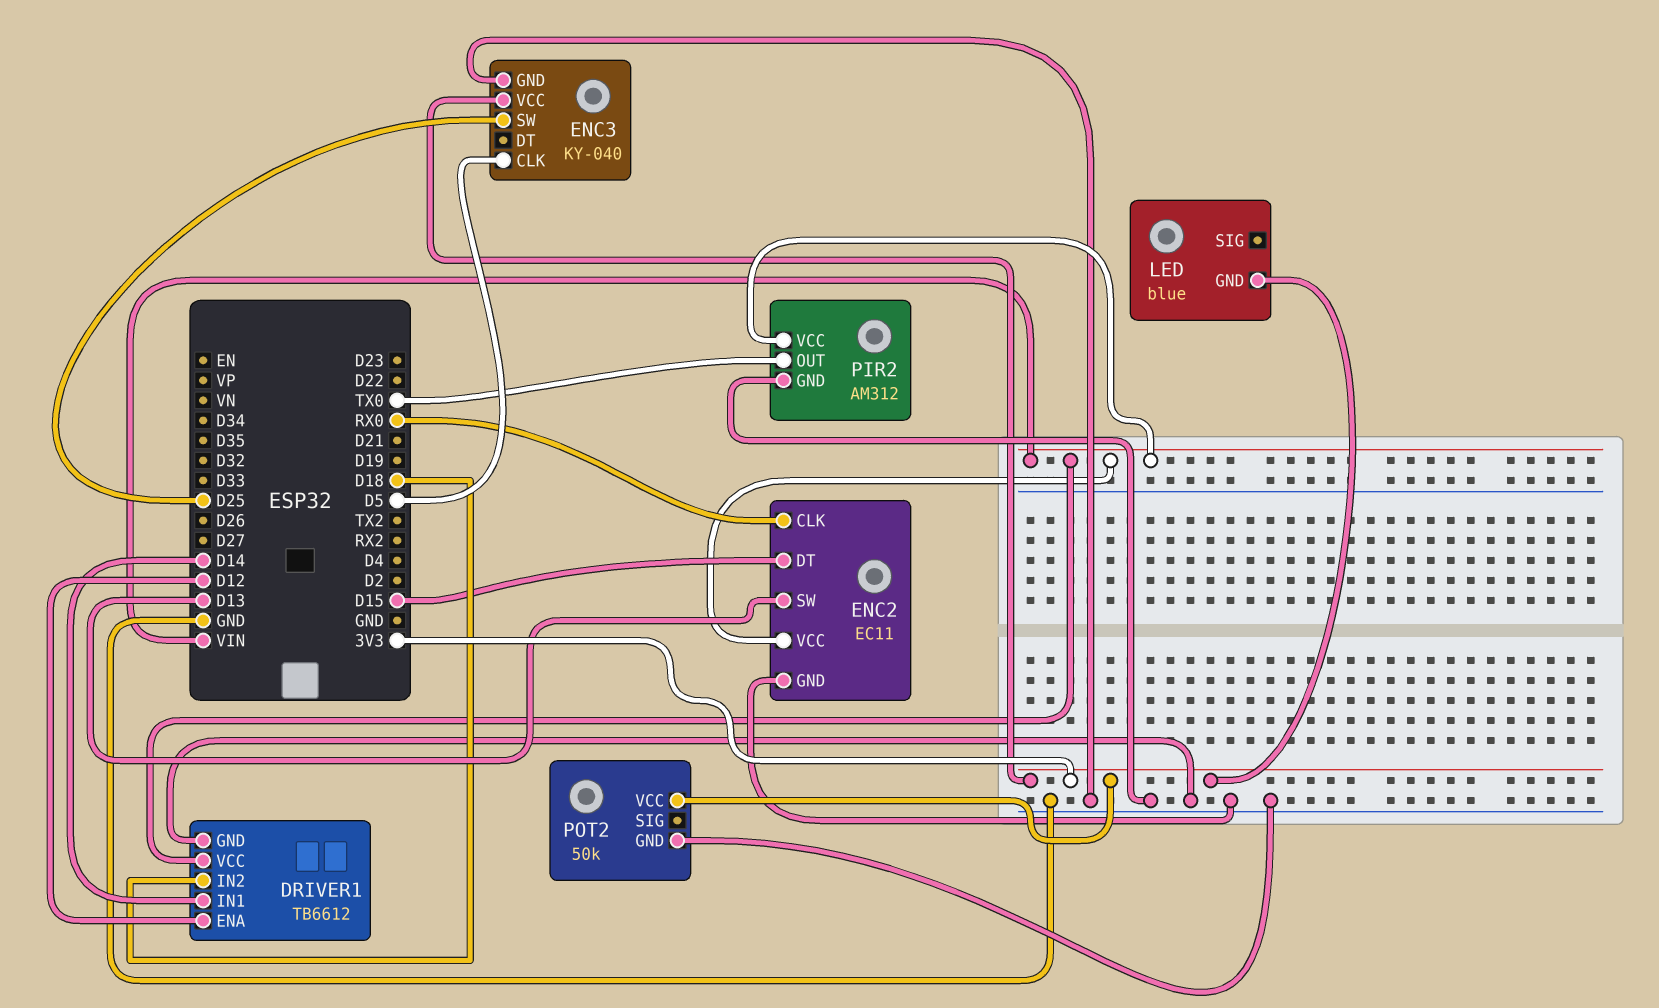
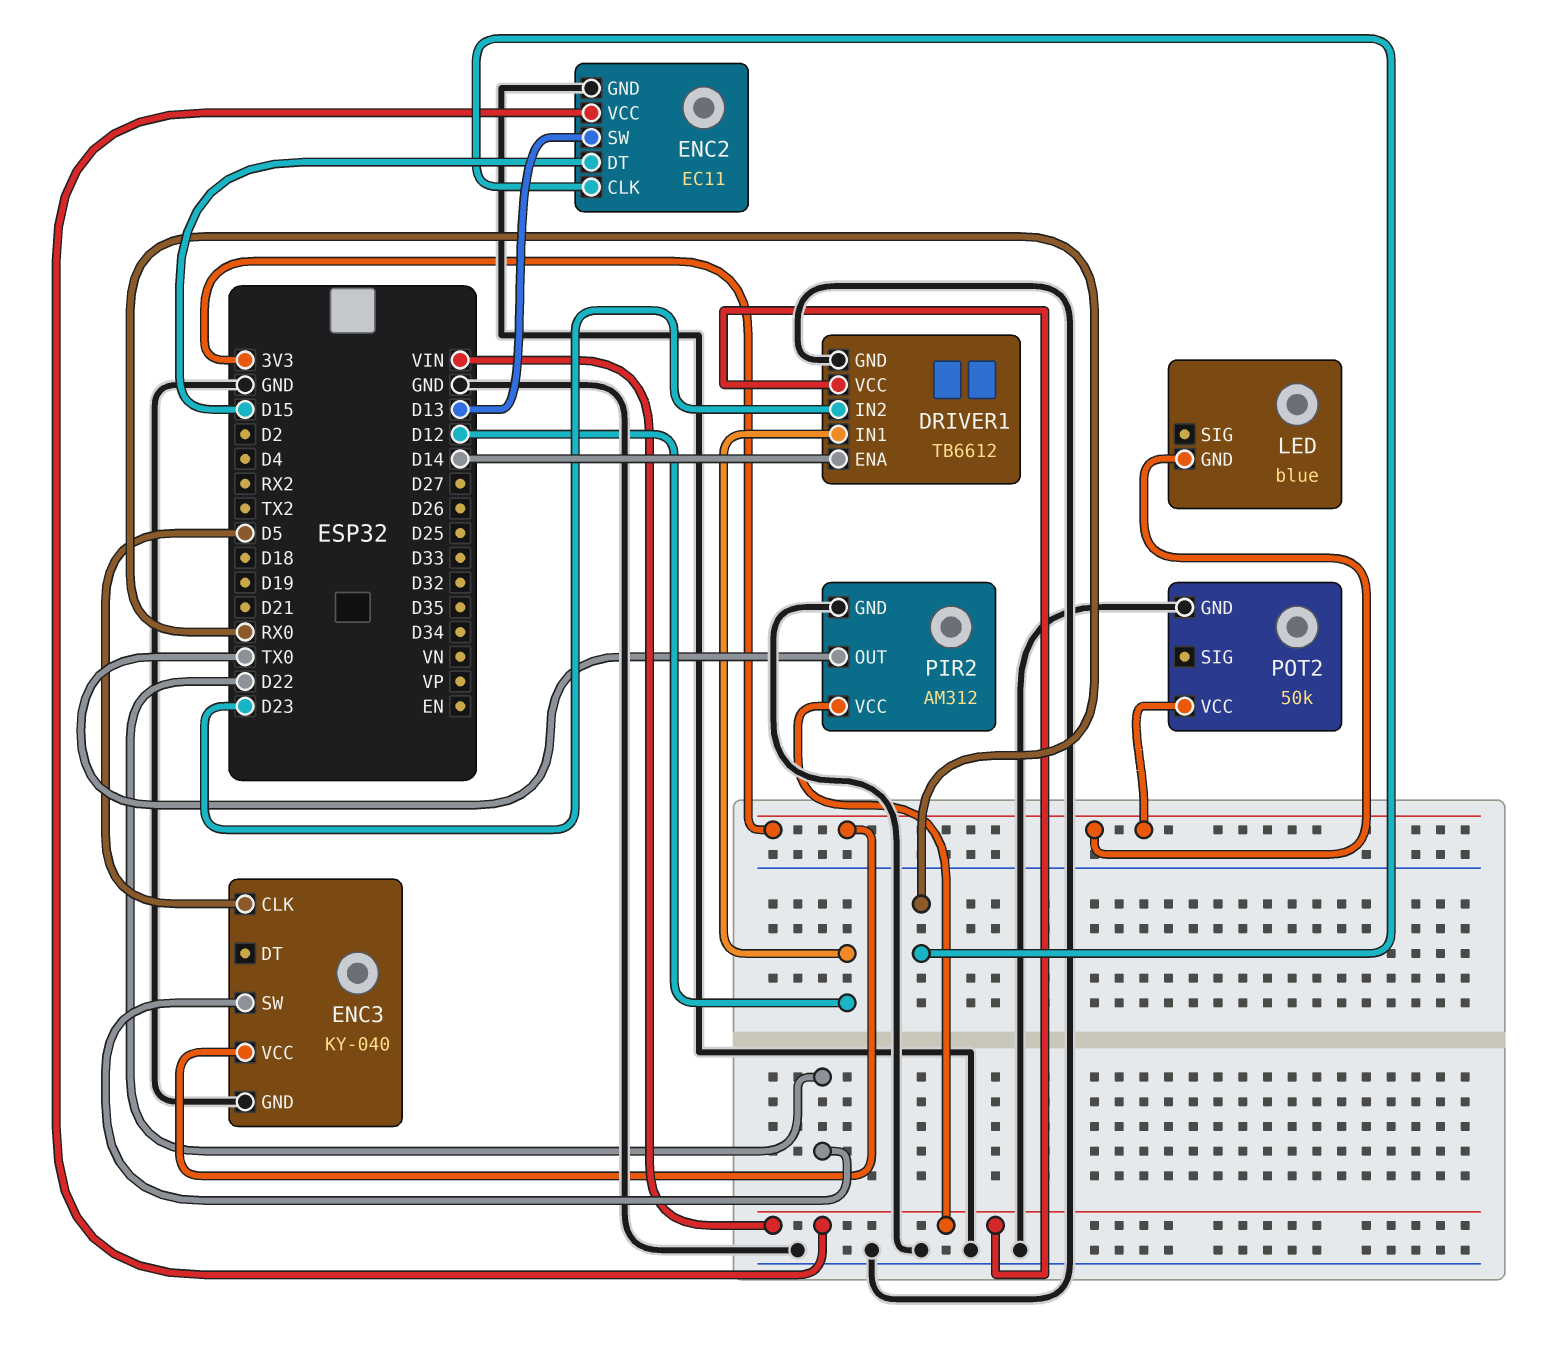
DRIVER1 pin ENA: D12 -> D14
DRIVER1 pin IN1: D14 -> D12
DRIVER1 pin IN2: D18 -> D23
ENC3 pin SW: D25 -> D22

